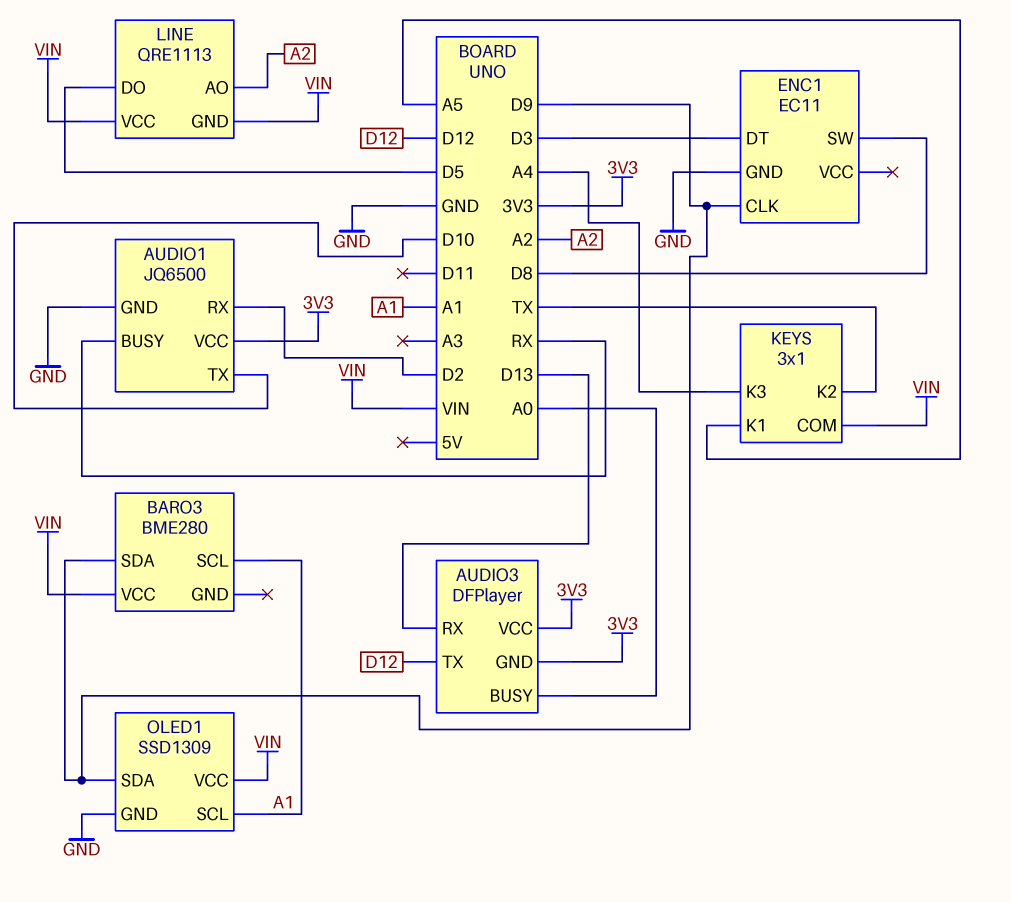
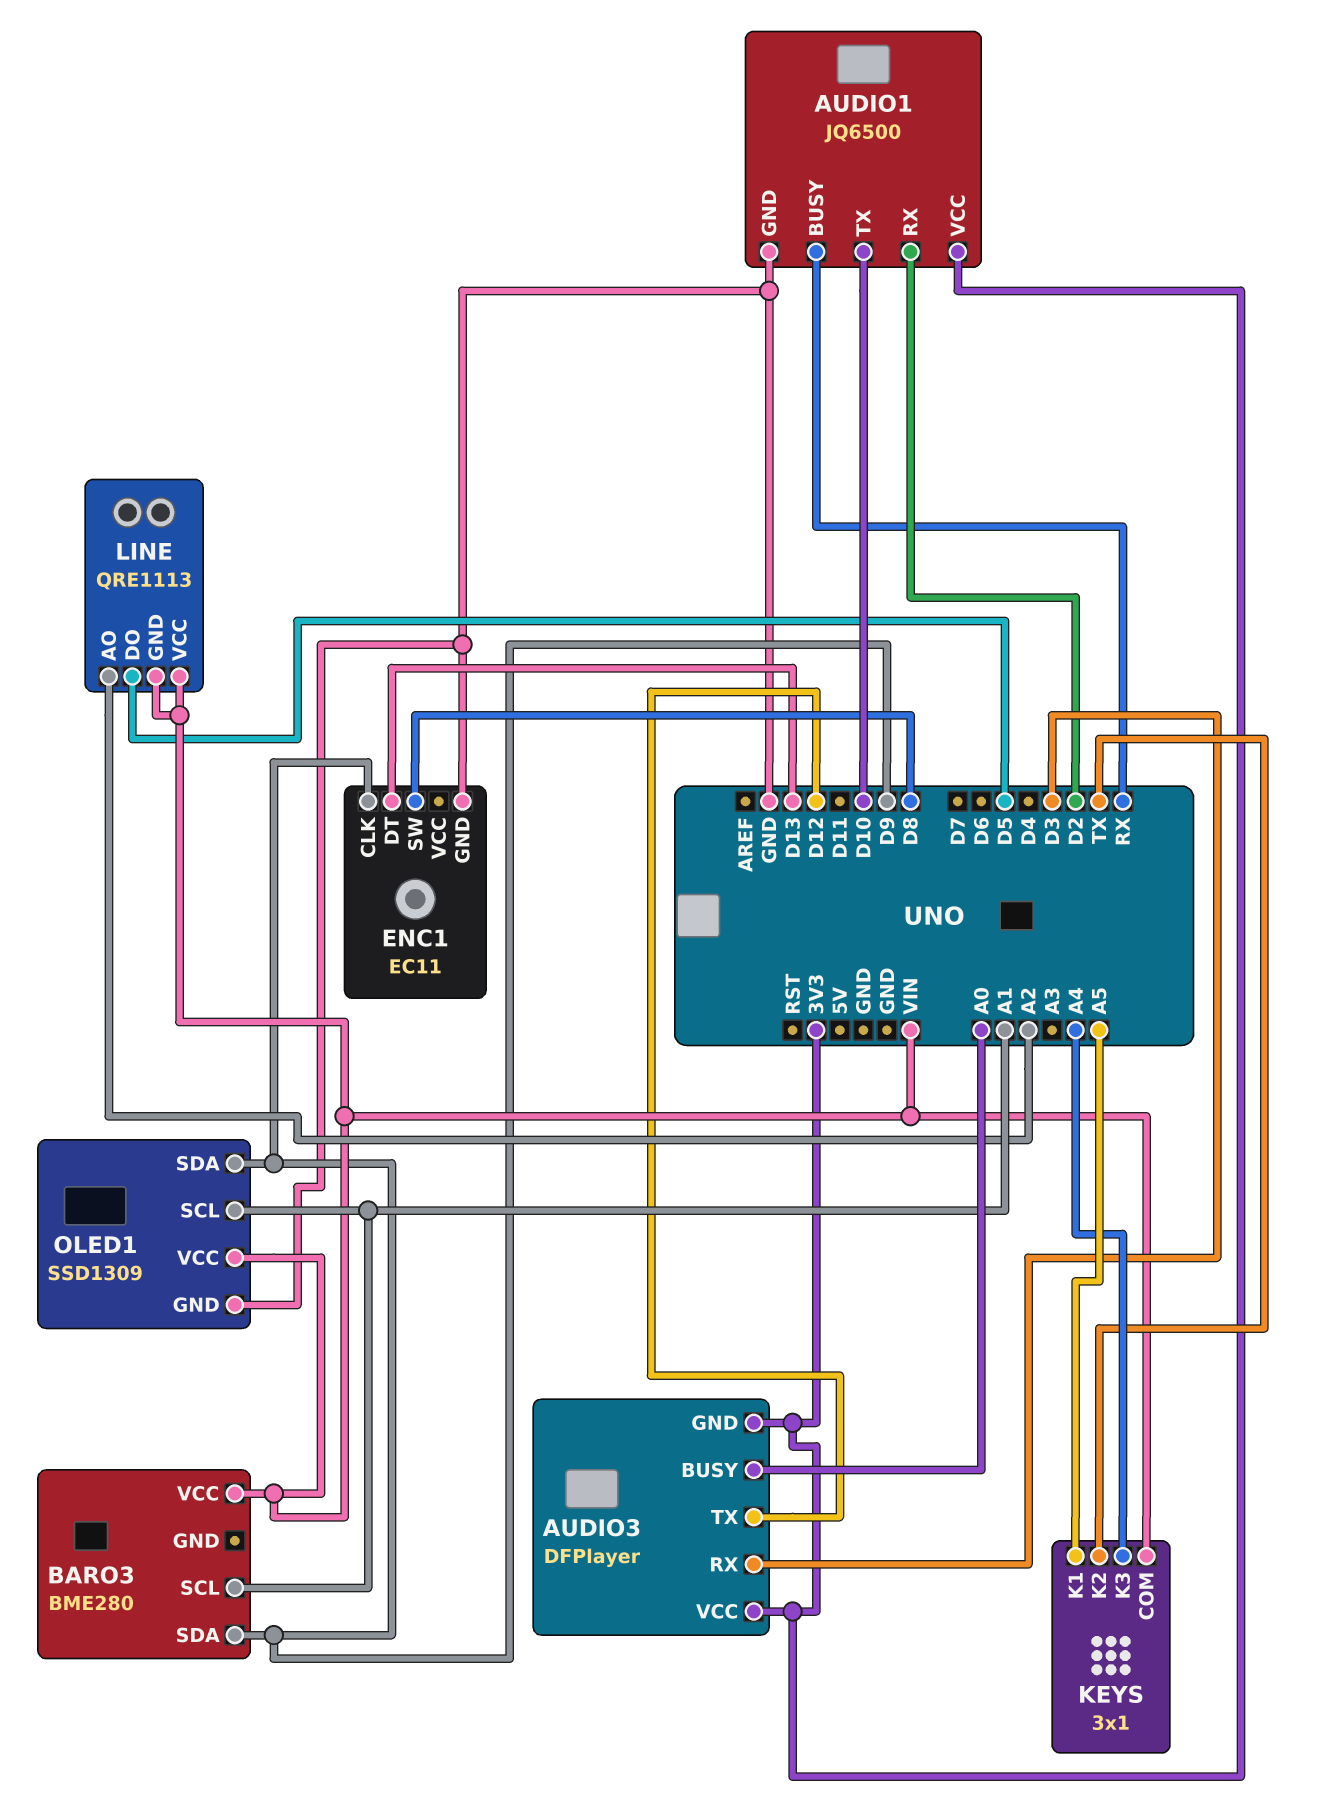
AUDIO3 pin RX: D13 -> D3
ENC1 pin DT: D3 -> D13

